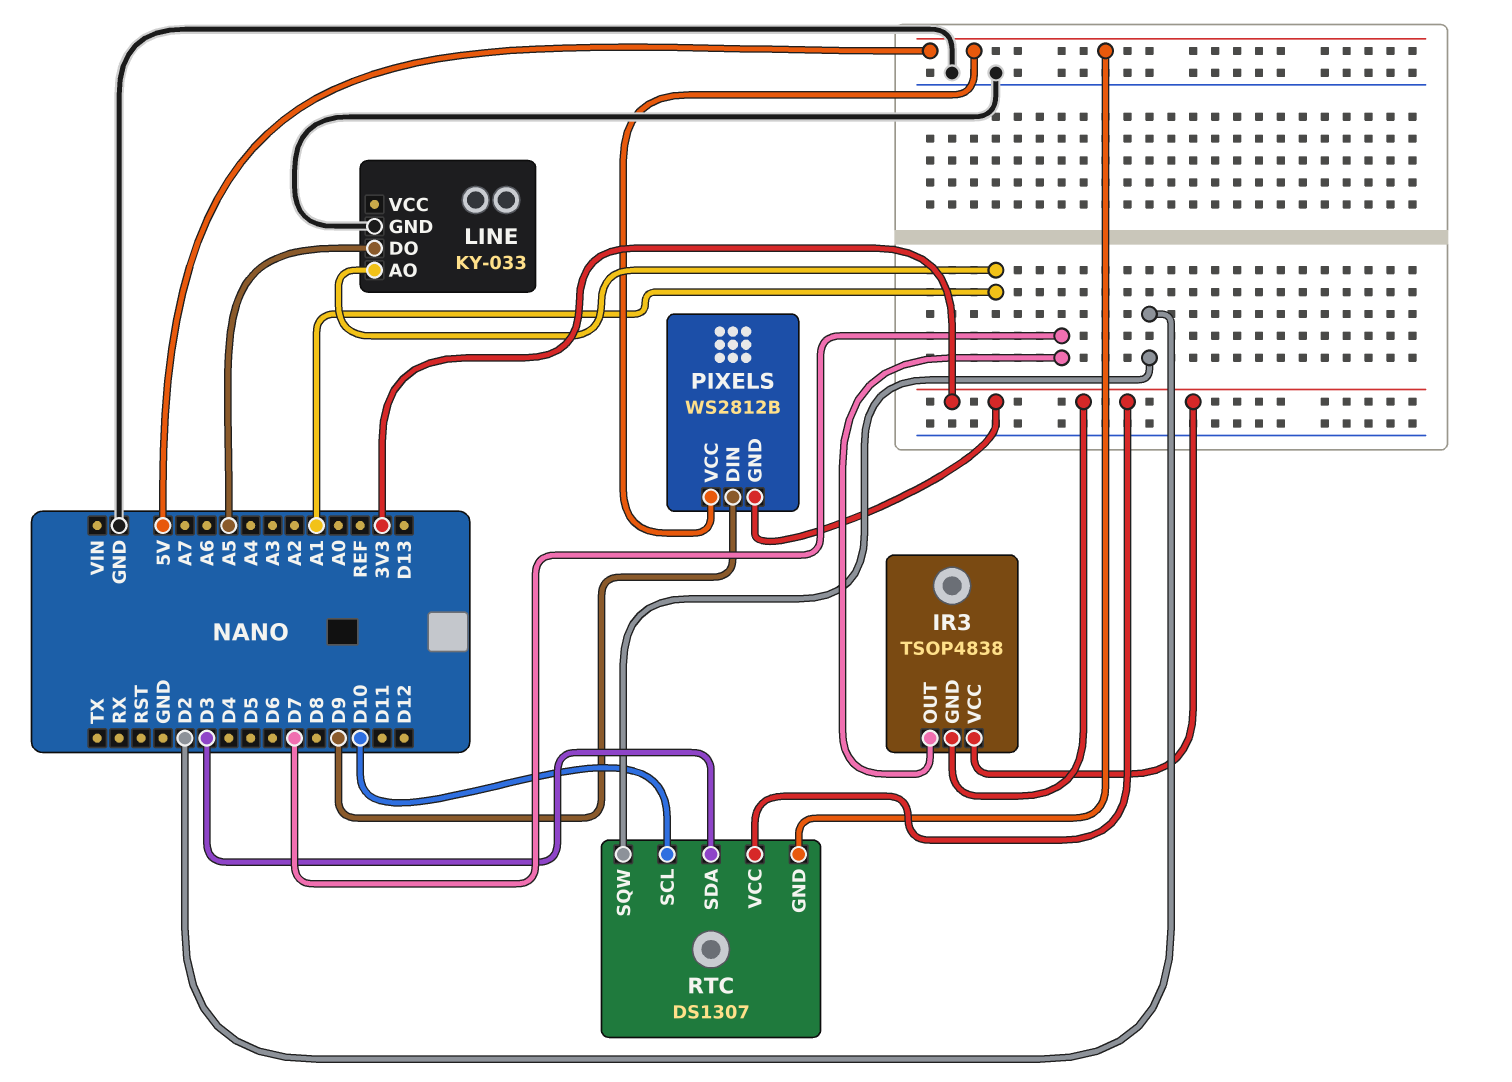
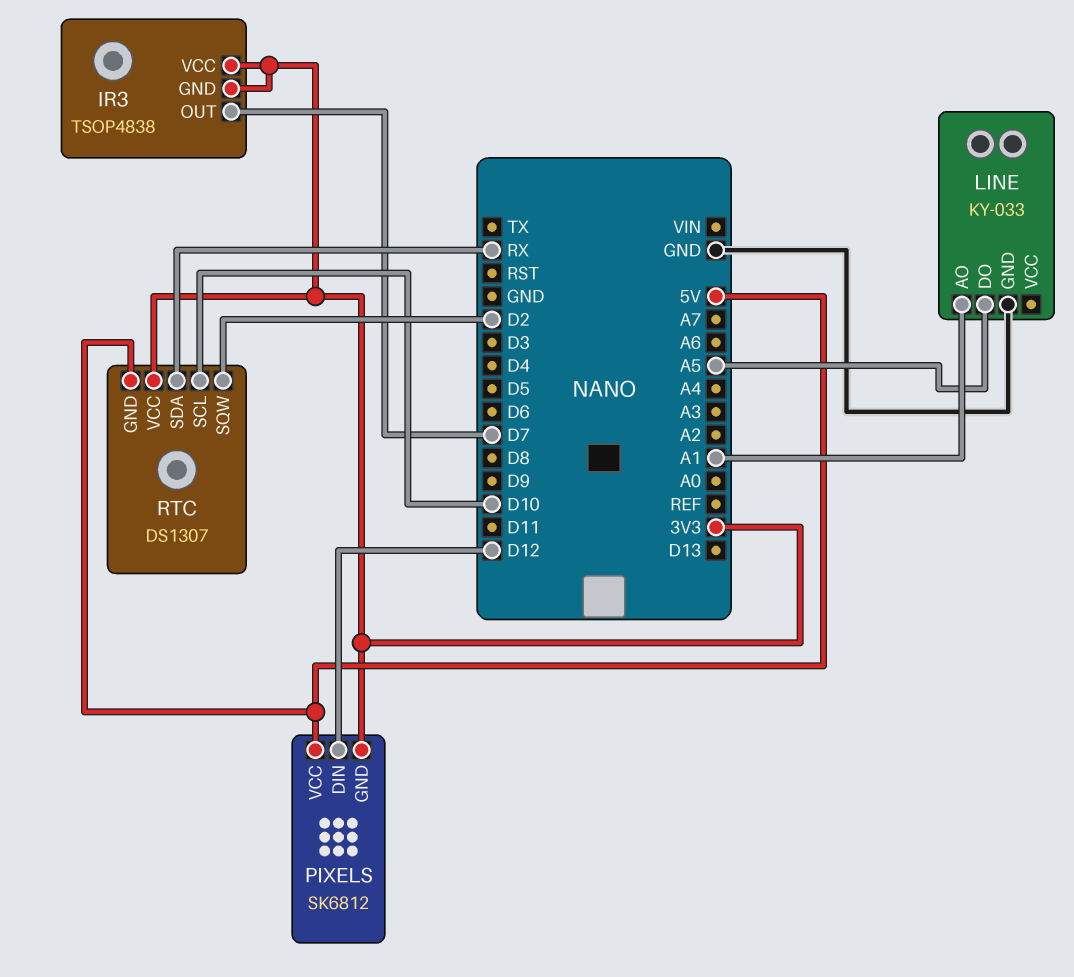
PIXELS: WS2812B -> SK6812
PIXELS pin DIN: D9 -> D12
RTC pin SDA: D3 -> RX

